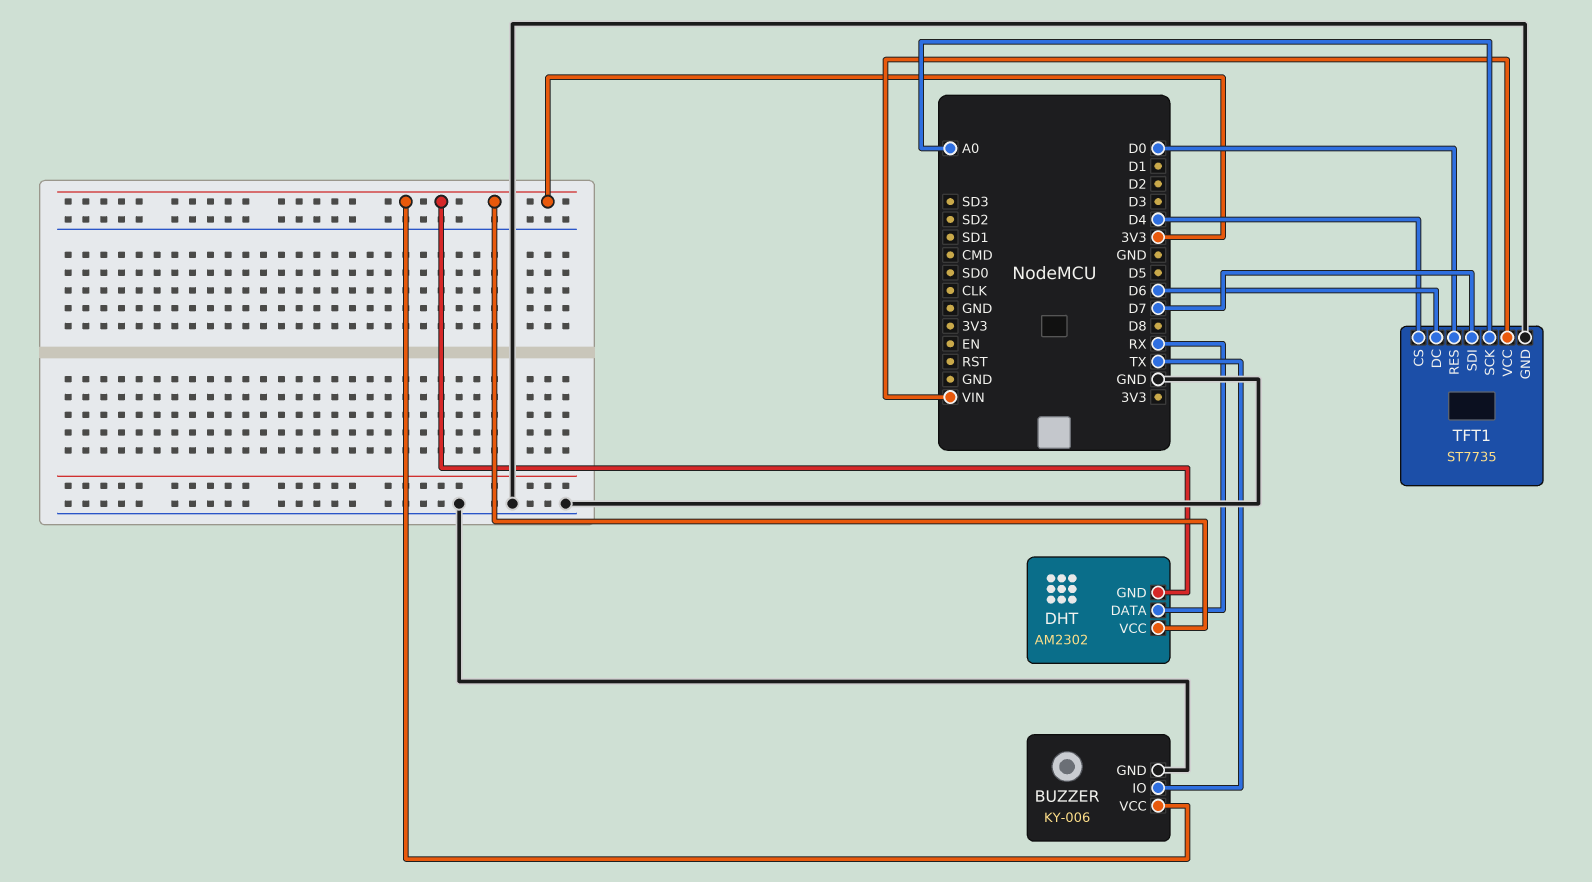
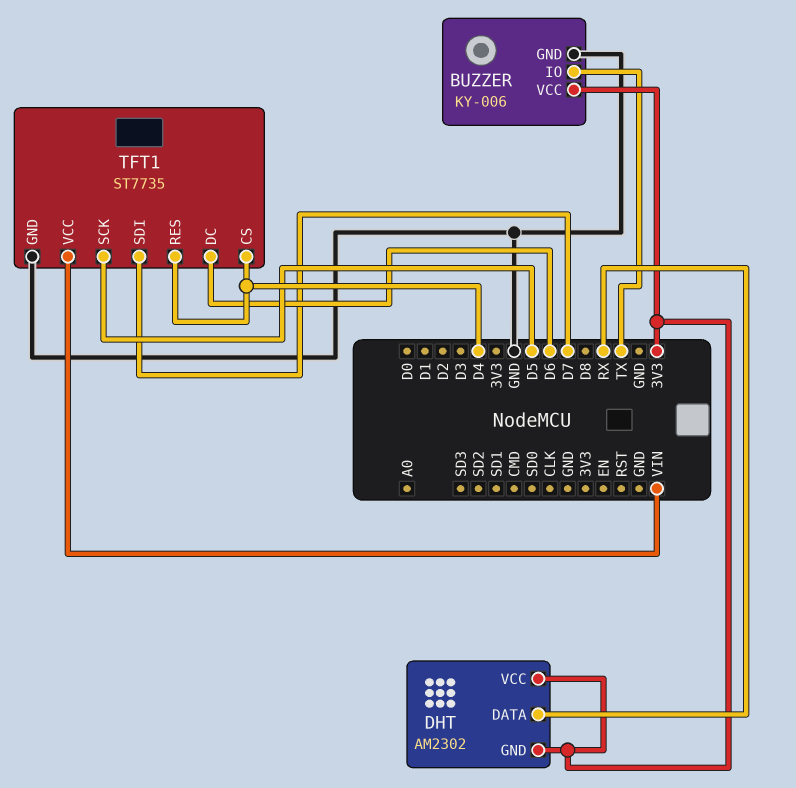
TFT1 pin RES: D0 -> D4
TFT1 pin SCK: A0 -> D5

